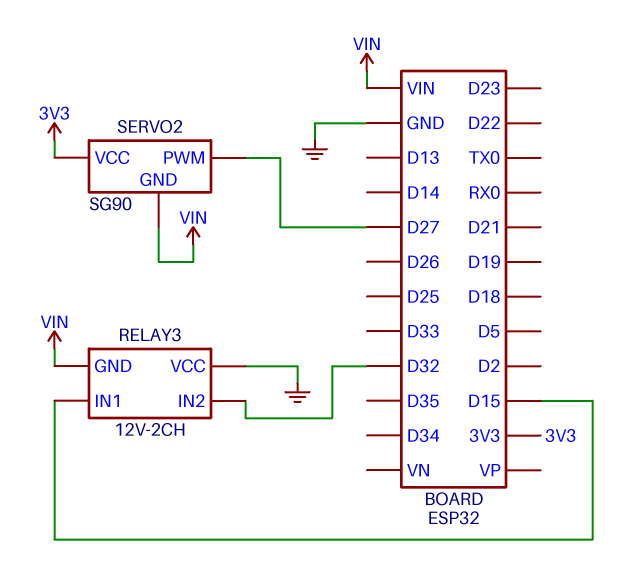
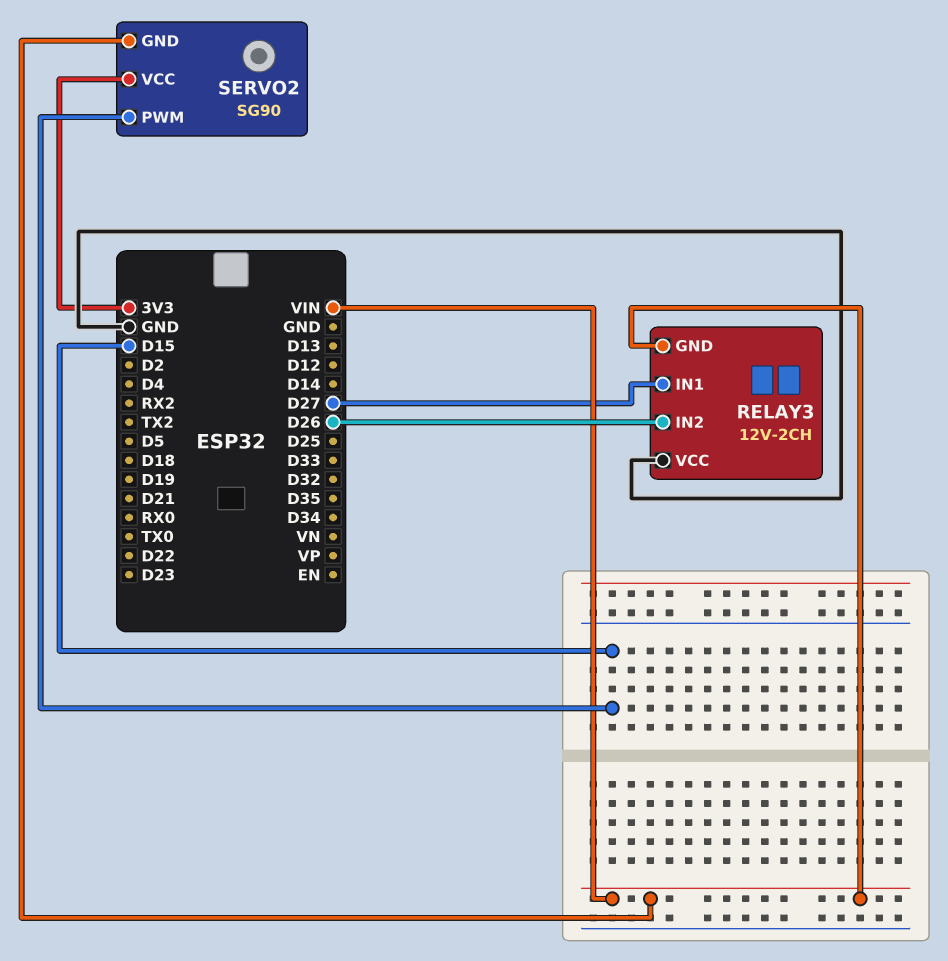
RELAY3 pin IN1: D15 -> D27
RELAY3 pin IN2: D32 -> D26
SERVO2 pin PWM: D27 -> D15

